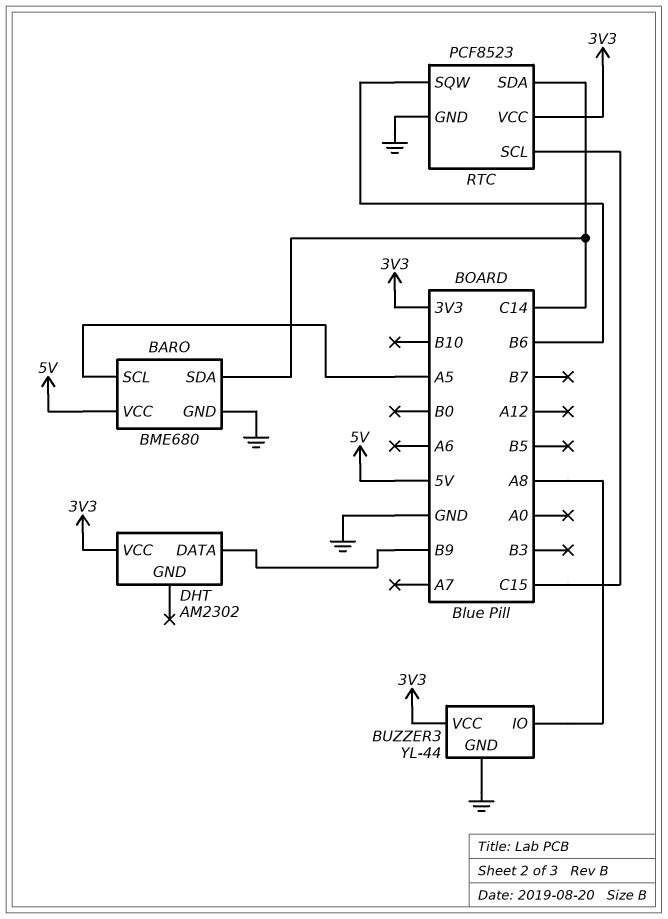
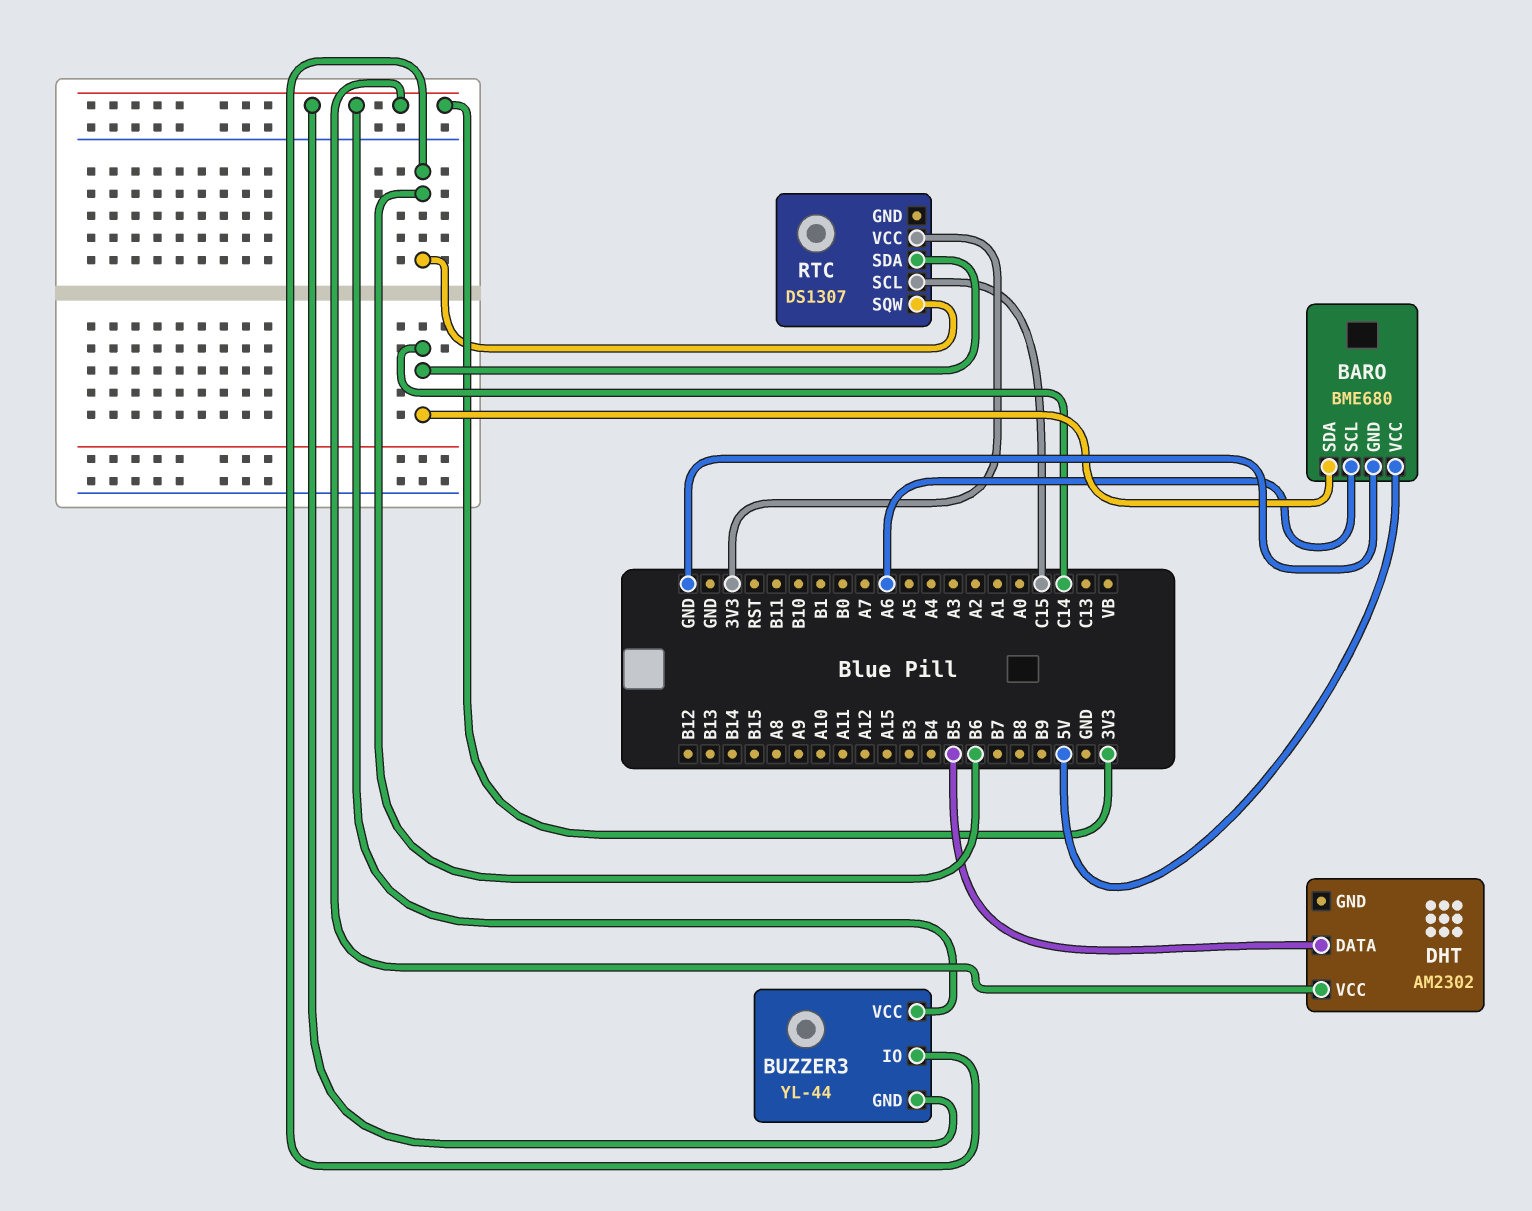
BARO pin SCL: A5 -> A6
BUZZER3 pin GND: GND -> 3V3
BUZZER3 pin IO: A8 -> B6
DHT pin DATA: B9 -> B5
RTC: PCF8523 -> DS1307
RTC pin GND: GND -> none

